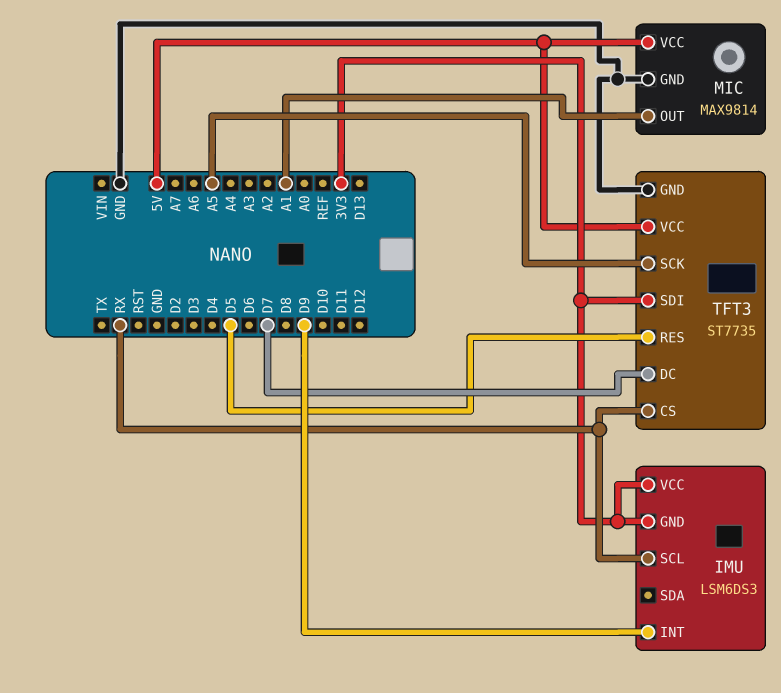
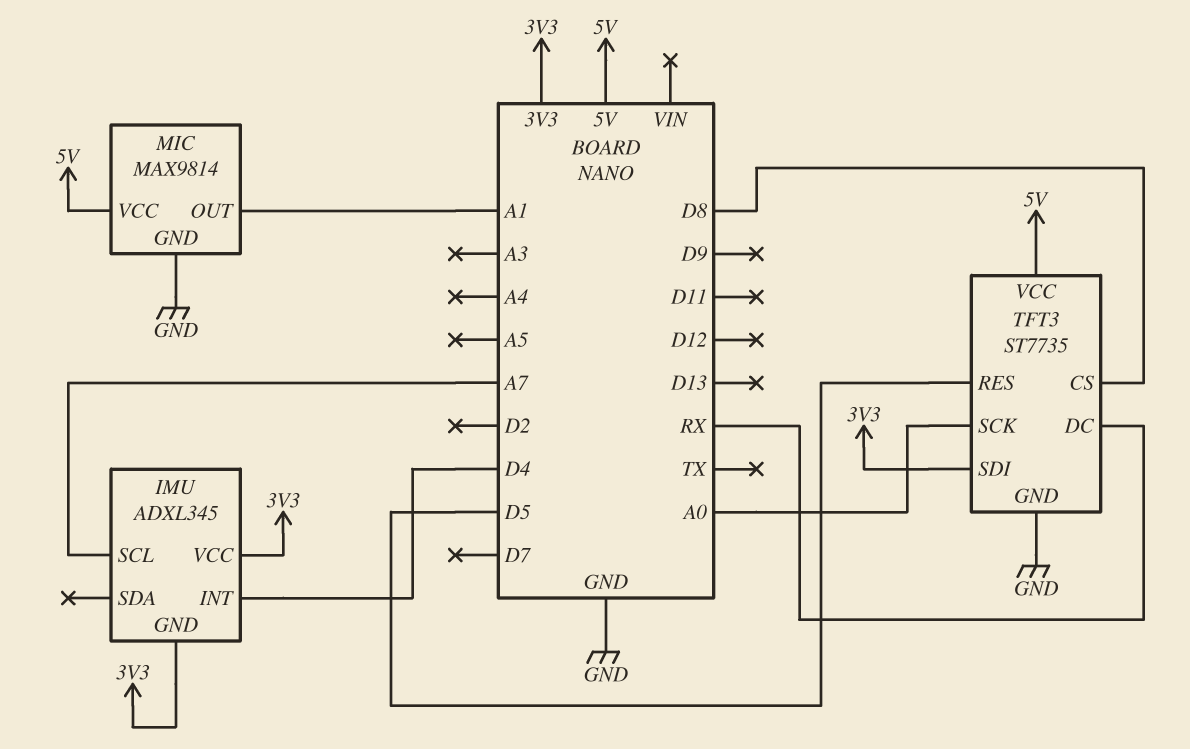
IMU: LSM6DS3 -> ADXL345
IMU pin INT: D9 -> D4
IMU pin SCL: RX -> A7
TFT3 pin CS: RX -> D8
TFT3 pin DC: D7 -> RX
TFT3 pin SCK: A5 -> A0

